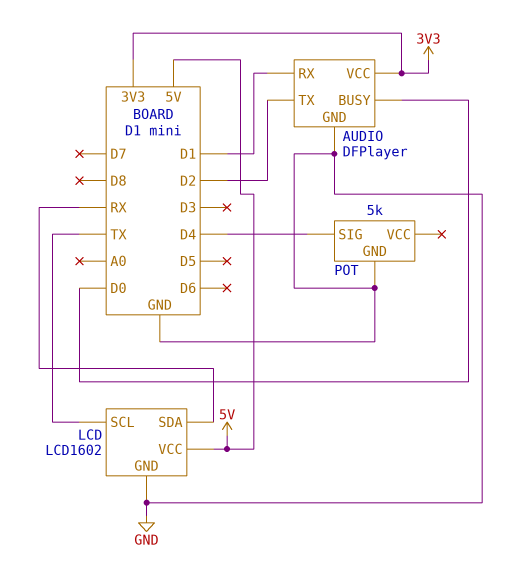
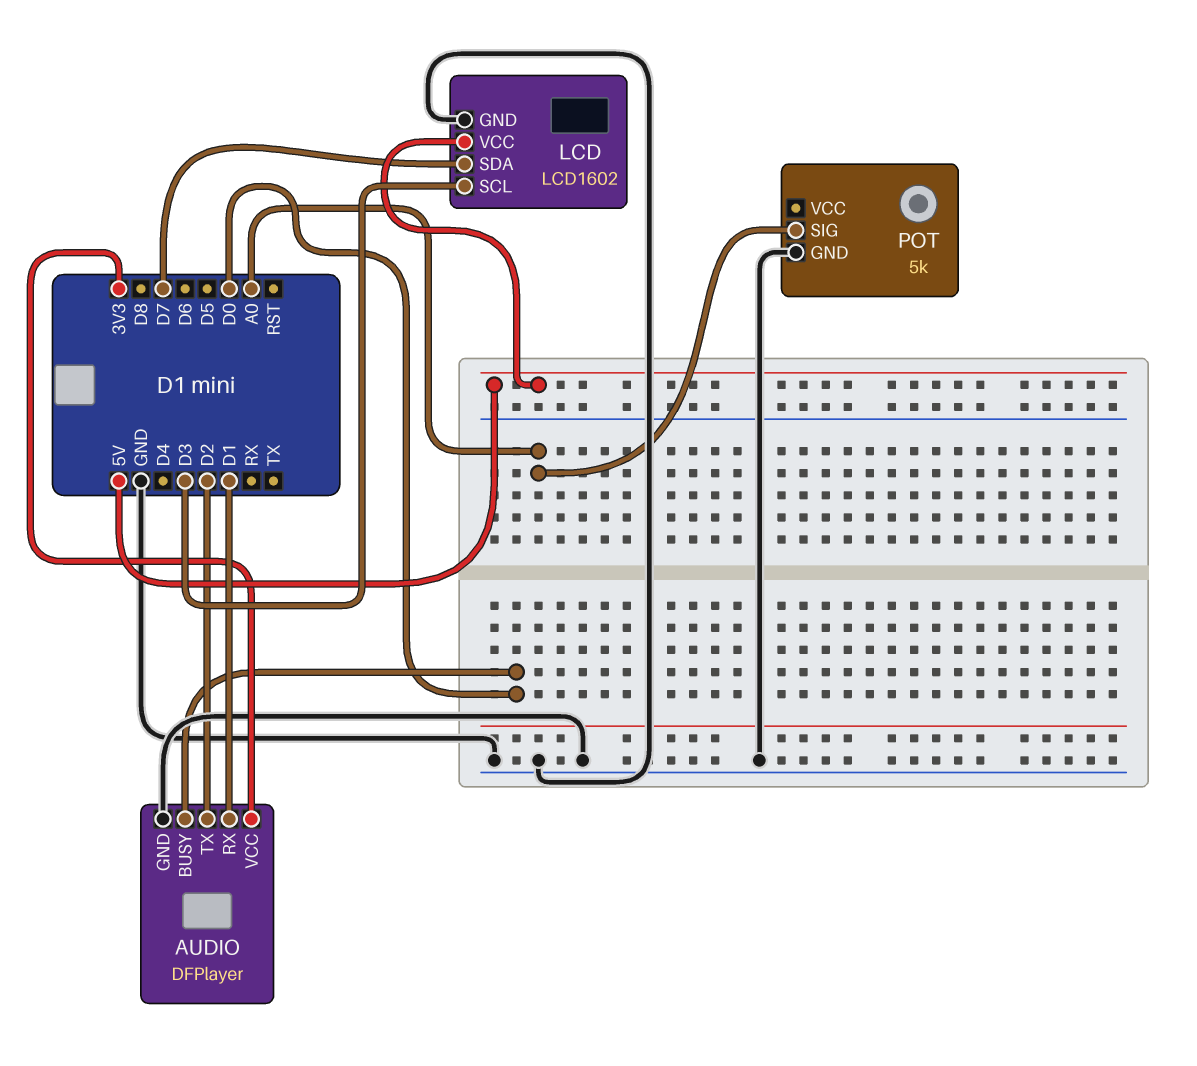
LCD pin SCL: TX -> D3
LCD pin SDA: RX -> D7
POT pin SIG: D4 -> A0

